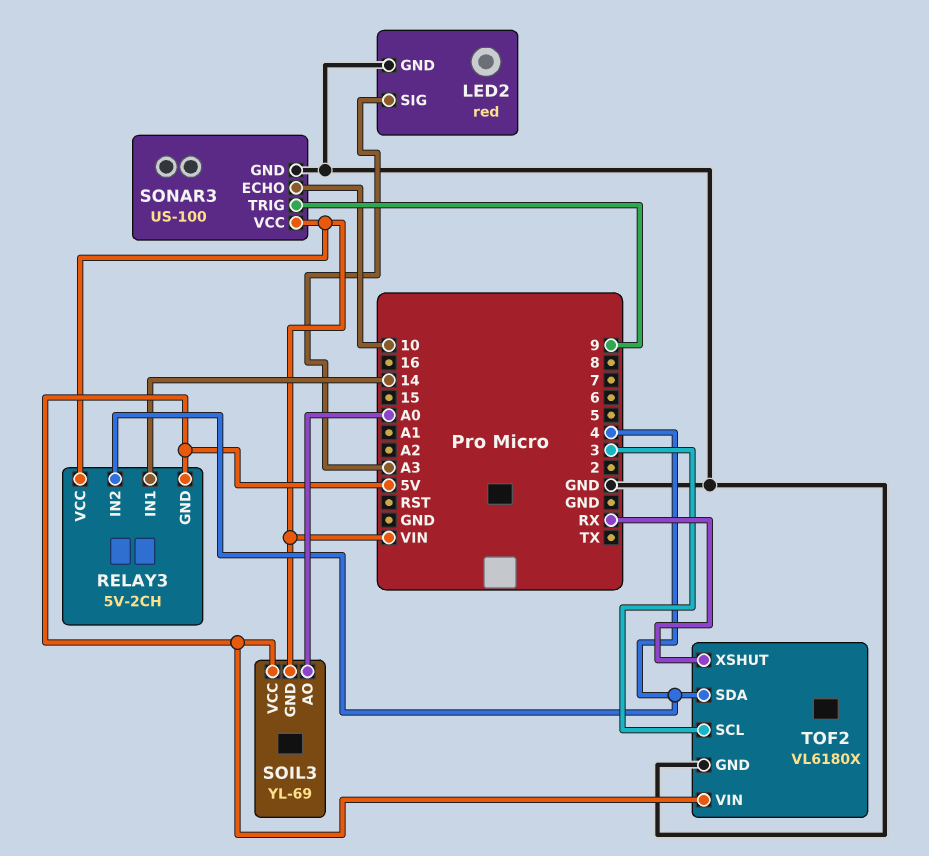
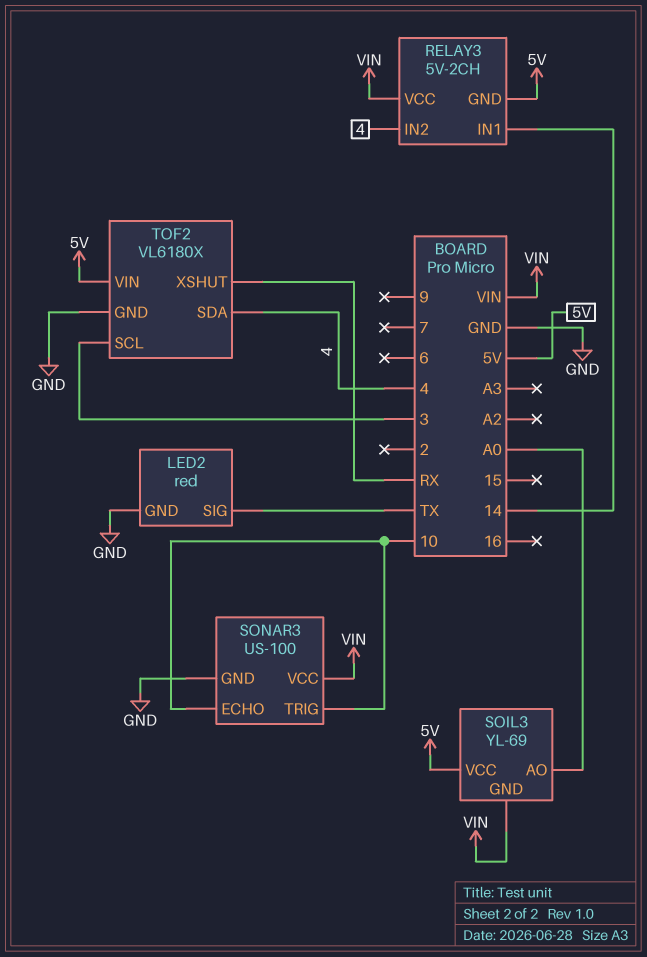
LED2 pin SIG: A3 -> TX
SONAR3 pin TRIG: 9 -> 10

